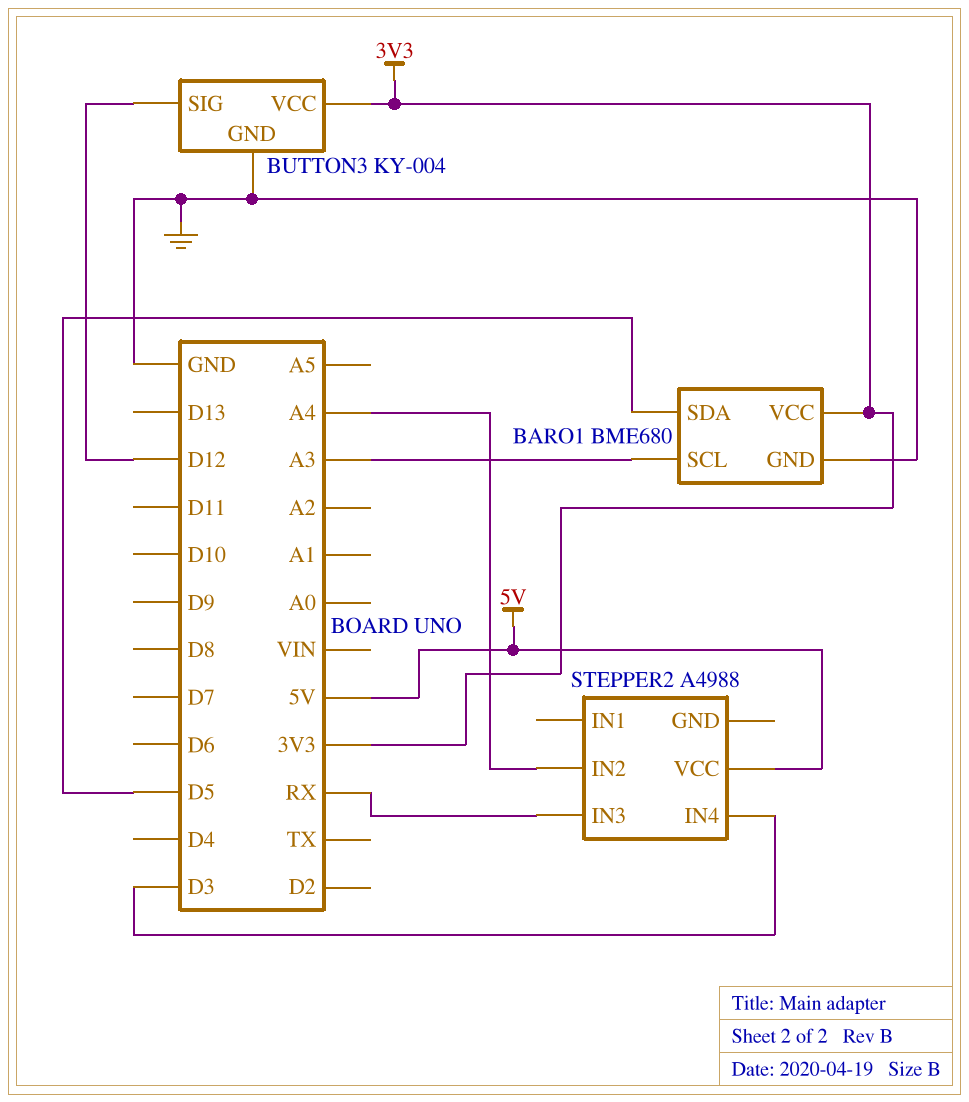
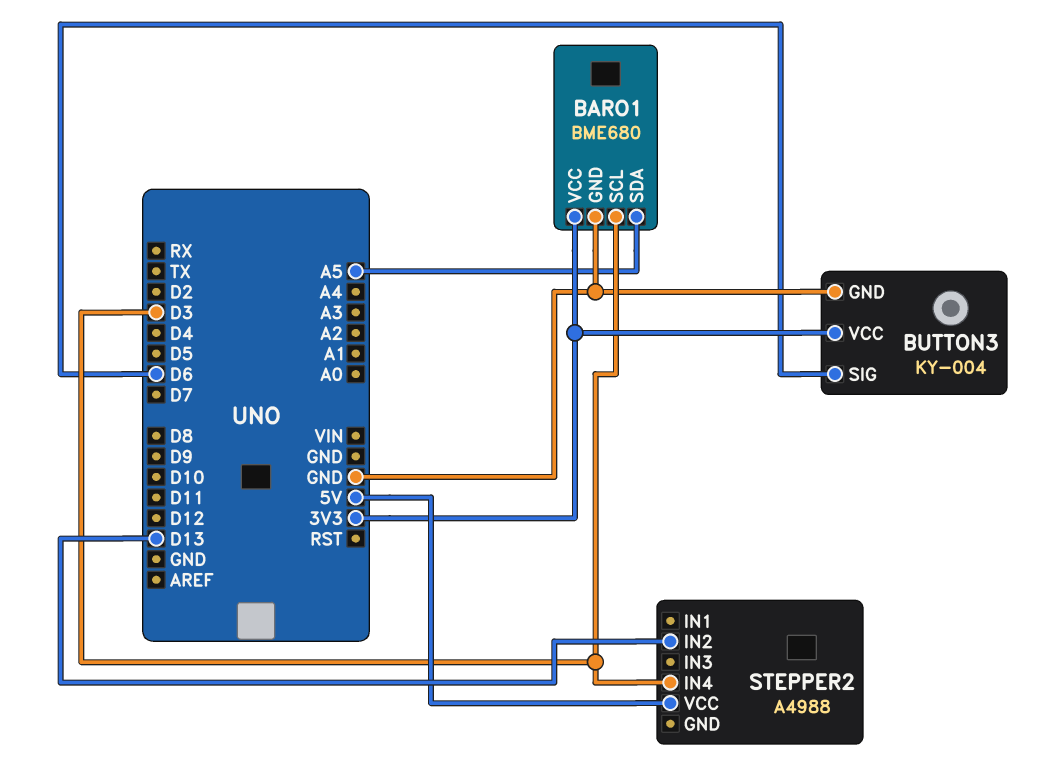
BARO1 pin SCL: A3 -> D3
BARO1 pin SDA: D5 -> A5
BUTTON3 pin SIG: D12 -> D6
STEPPER2 pin IN2: A4 -> D13
STEPPER2 pin IN3: RX -> none

